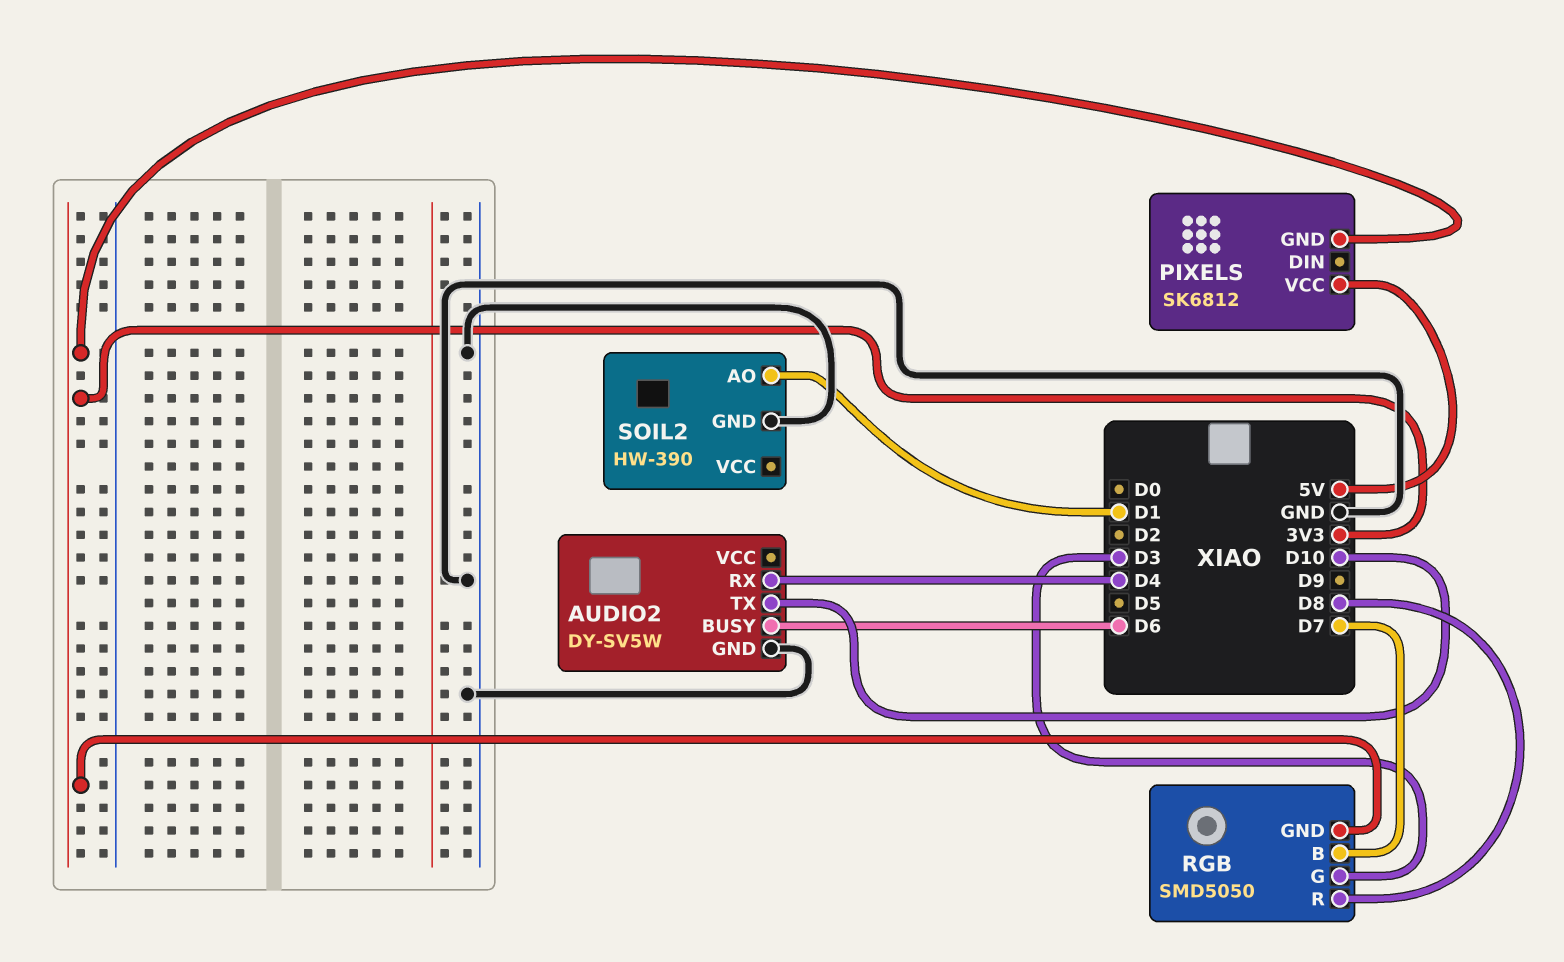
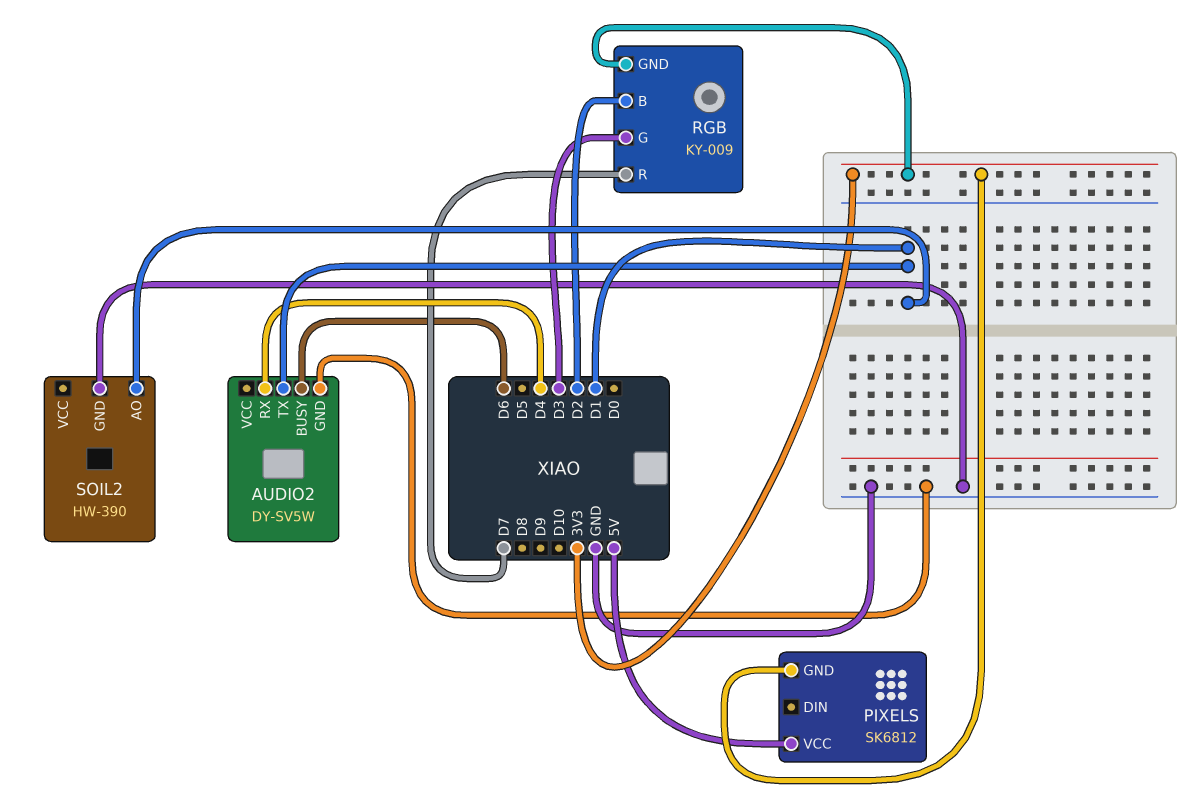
AUDIO2 pin TX: D10 -> D1
RGB: SMD5050 -> KY-009
RGB pin B: D7 -> D2
RGB pin R: D8 -> D7

